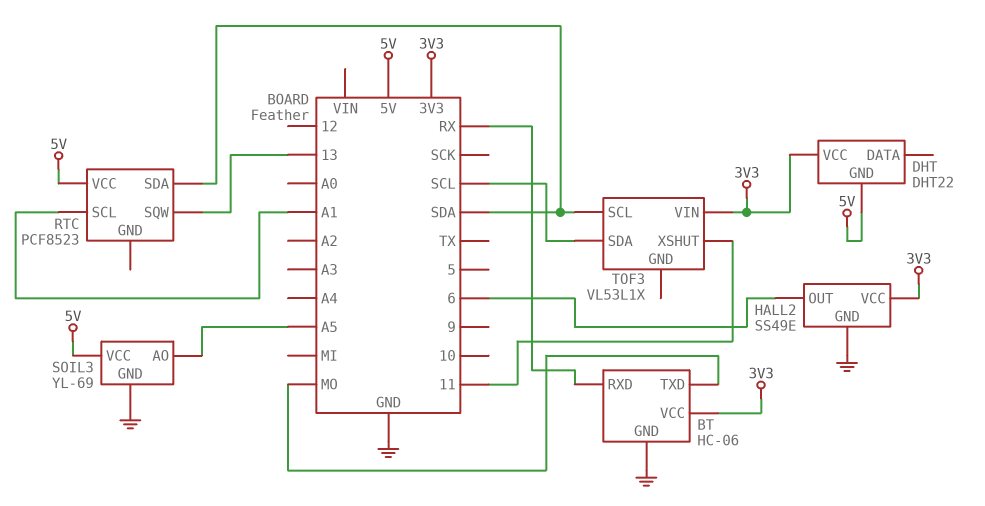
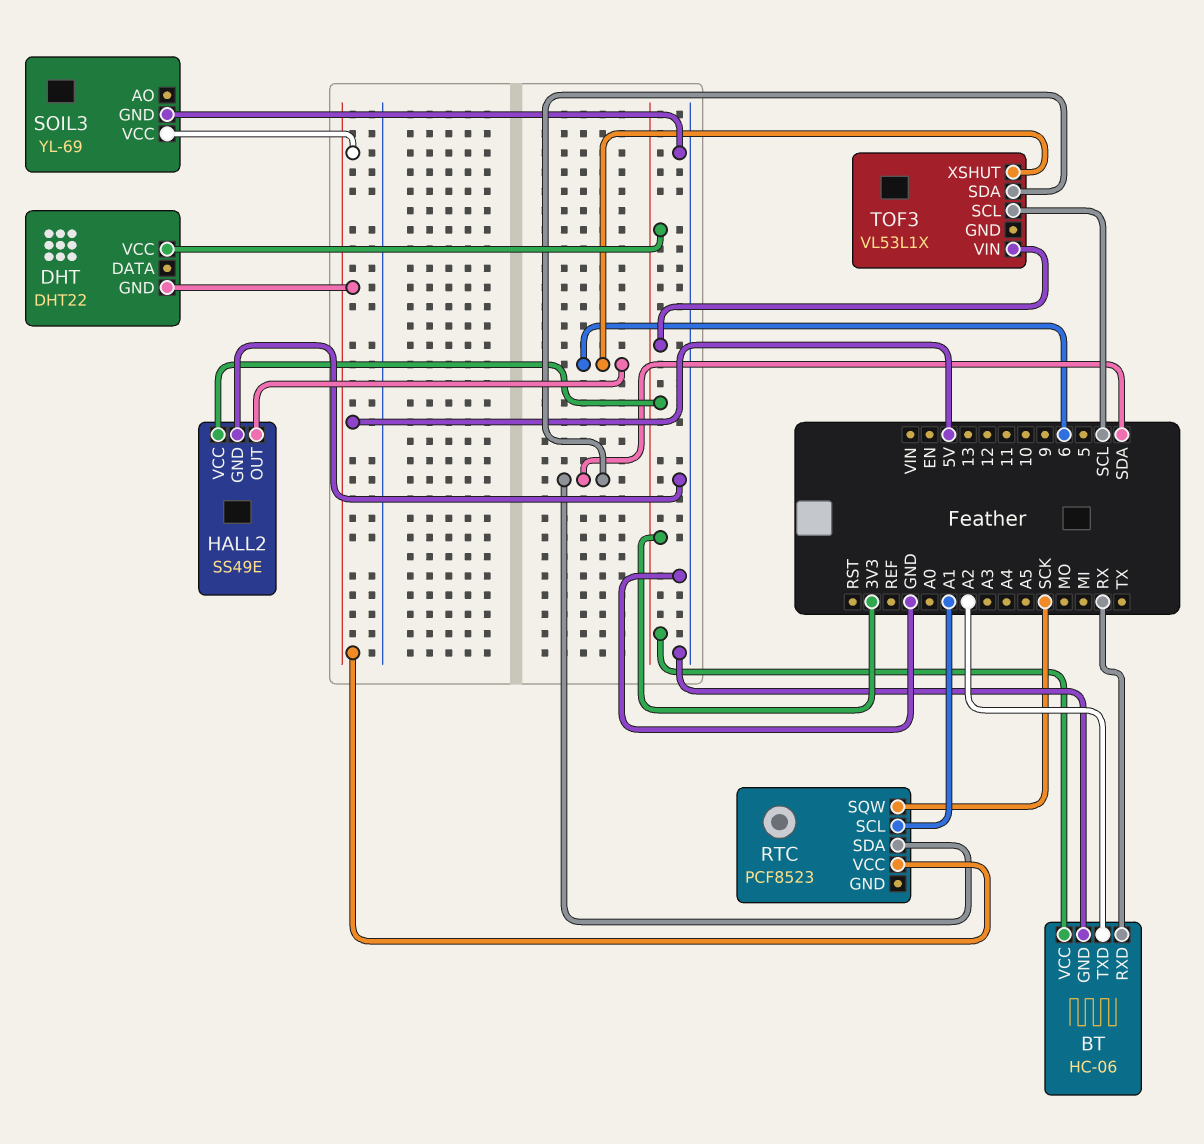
BT pin TXD: MO -> A2
RTC pin SQW: 13 -> SCK
SOIL3 pin AO: A5 -> none
TOF3 pin SCL: SDA -> SCL
TOF3 pin SDA: SCL -> SDA
TOF3 pin XSHUT: 11 -> 6

